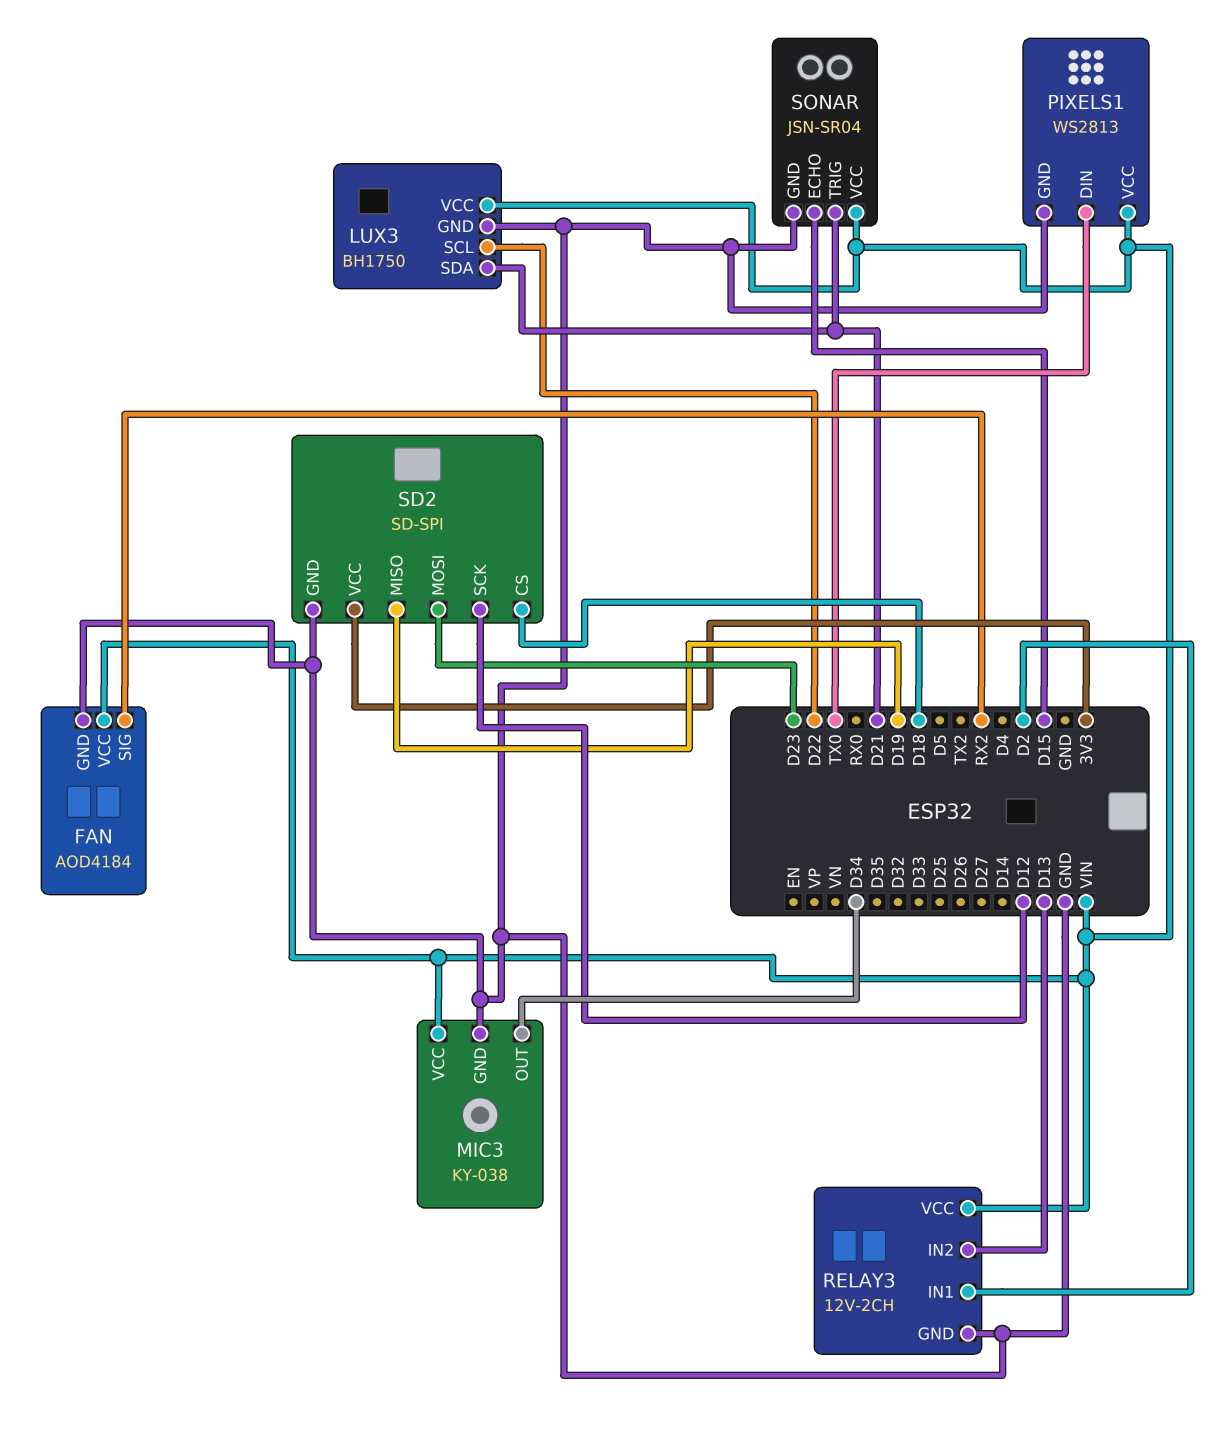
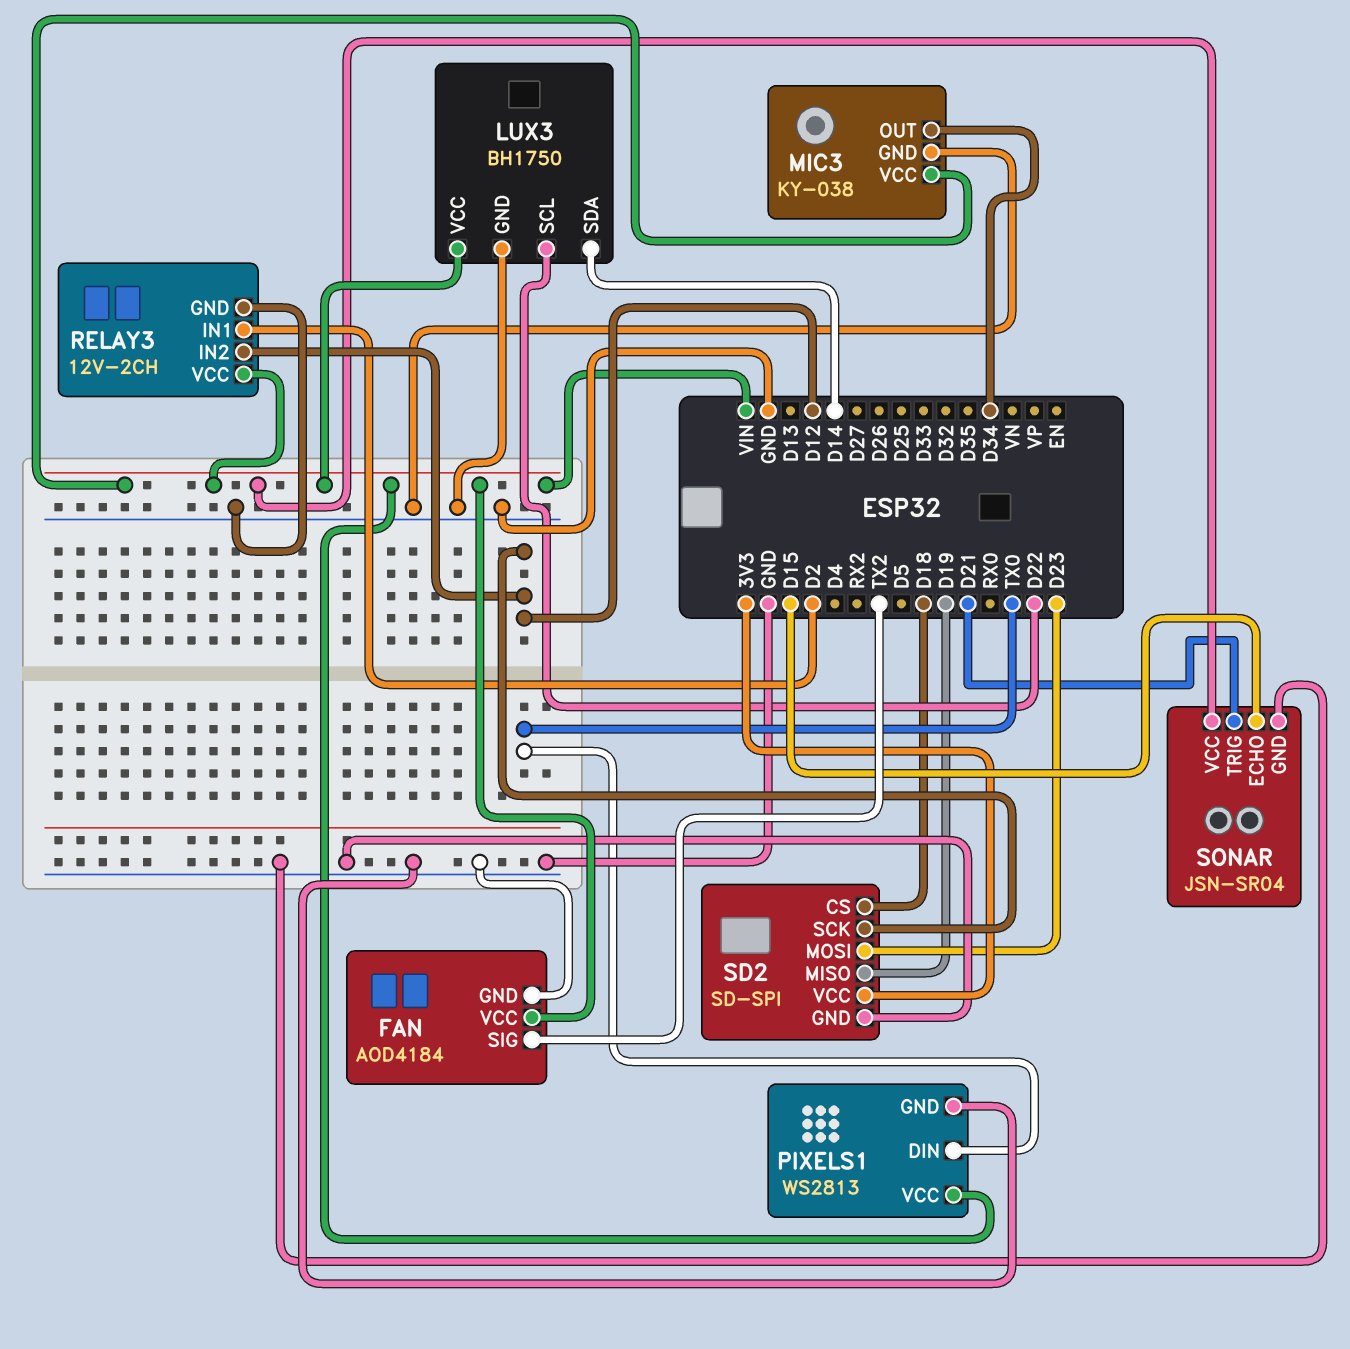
FAN pin SIG: RX2 -> TX2
LUX3 pin SDA: D21 -> D14
RELAY3 pin IN2: D13 -> D12

